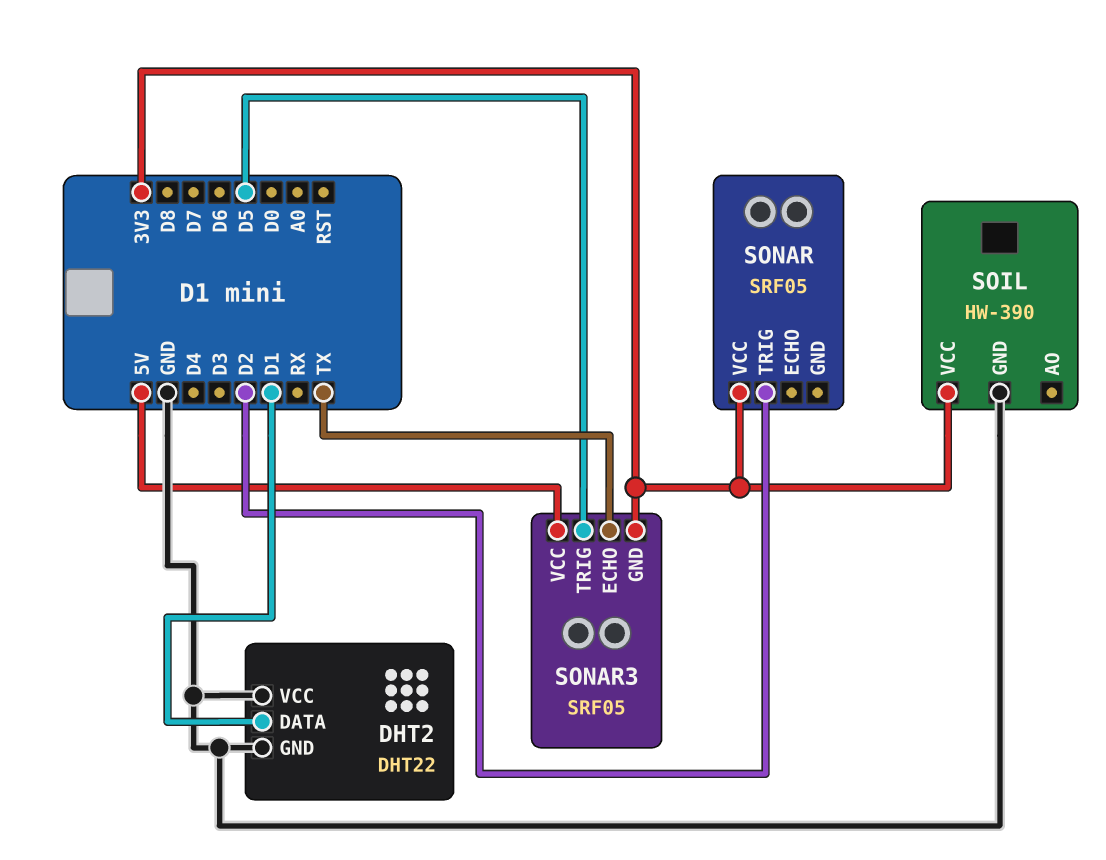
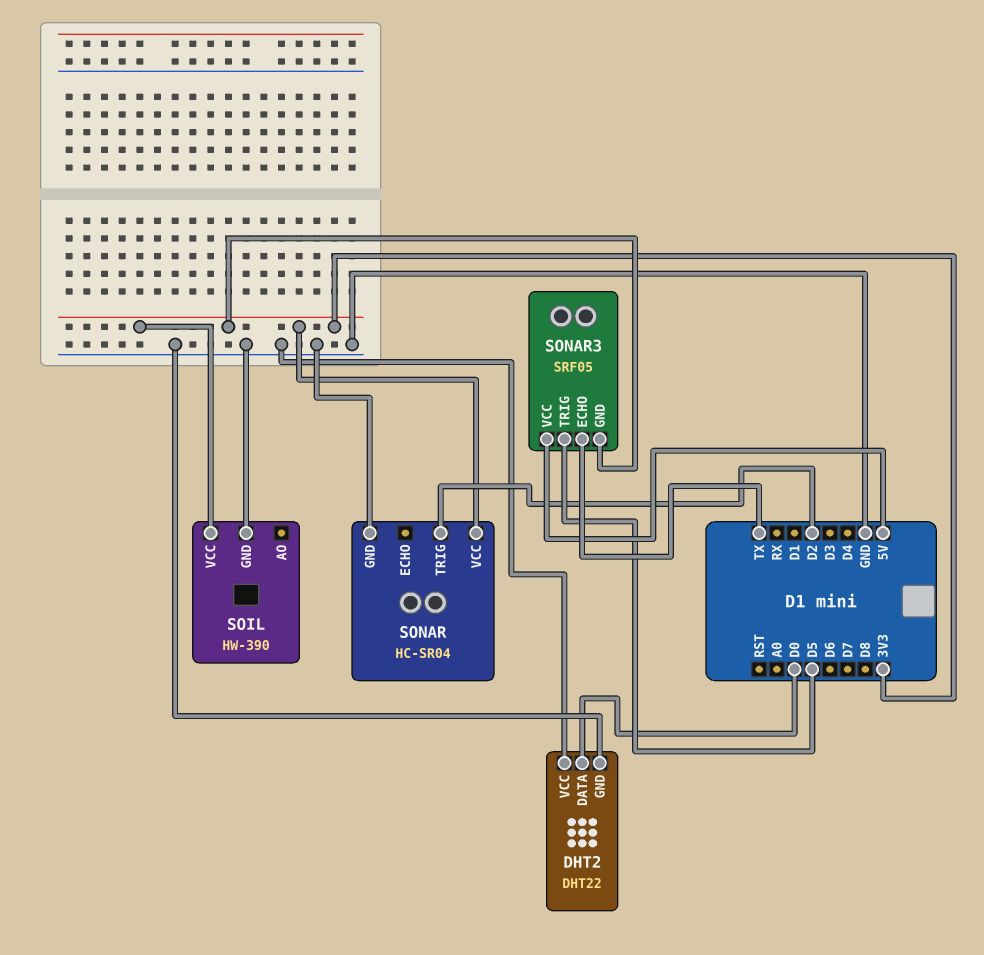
DHT2 pin DATA: D1 -> D0
SONAR: SRF05 -> HC-SR04
SONAR pin GND: none -> GND

